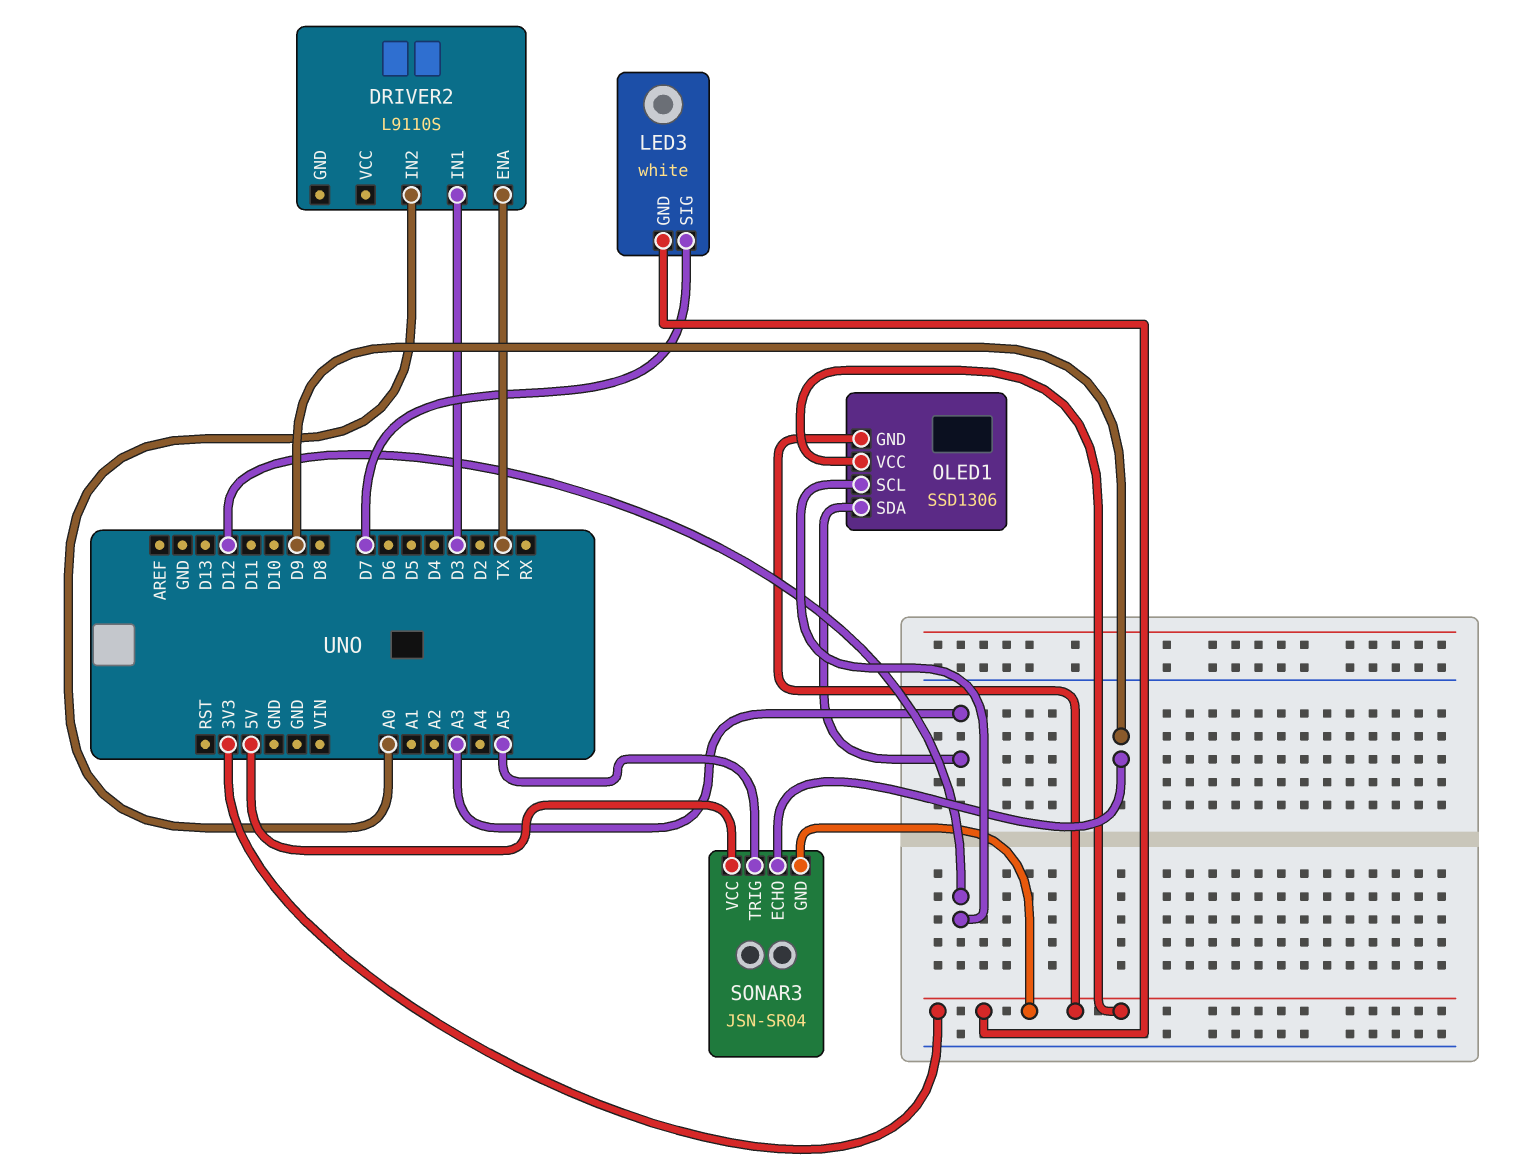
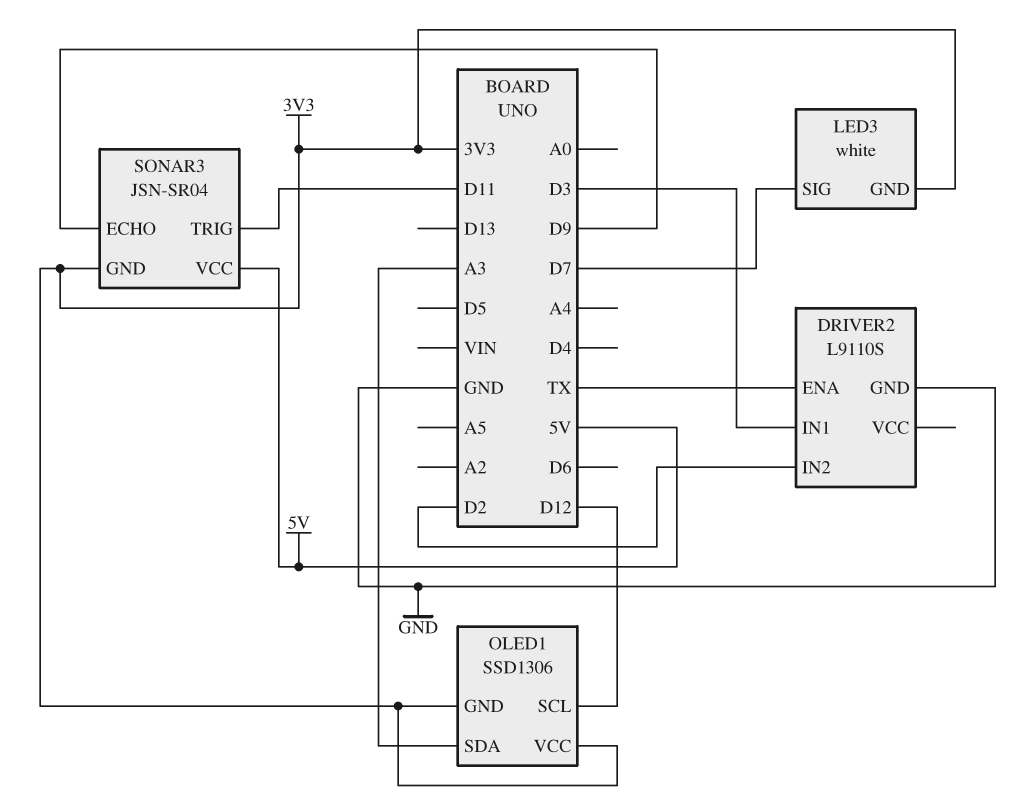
DRIVER2 pin GND: none -> GND
DRIVER2 pin IN2: A0 -> D2
SONAR3 pin TRIG: A5 -> D11

